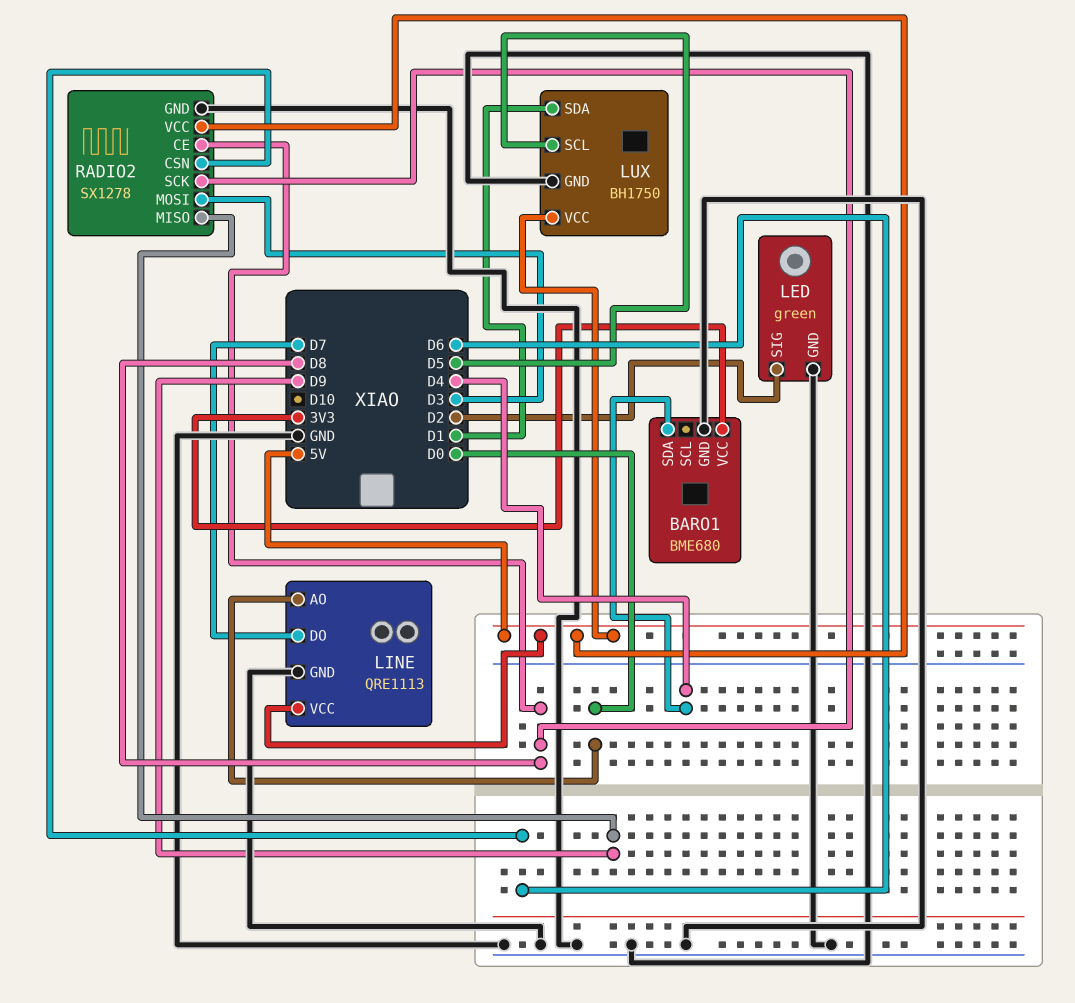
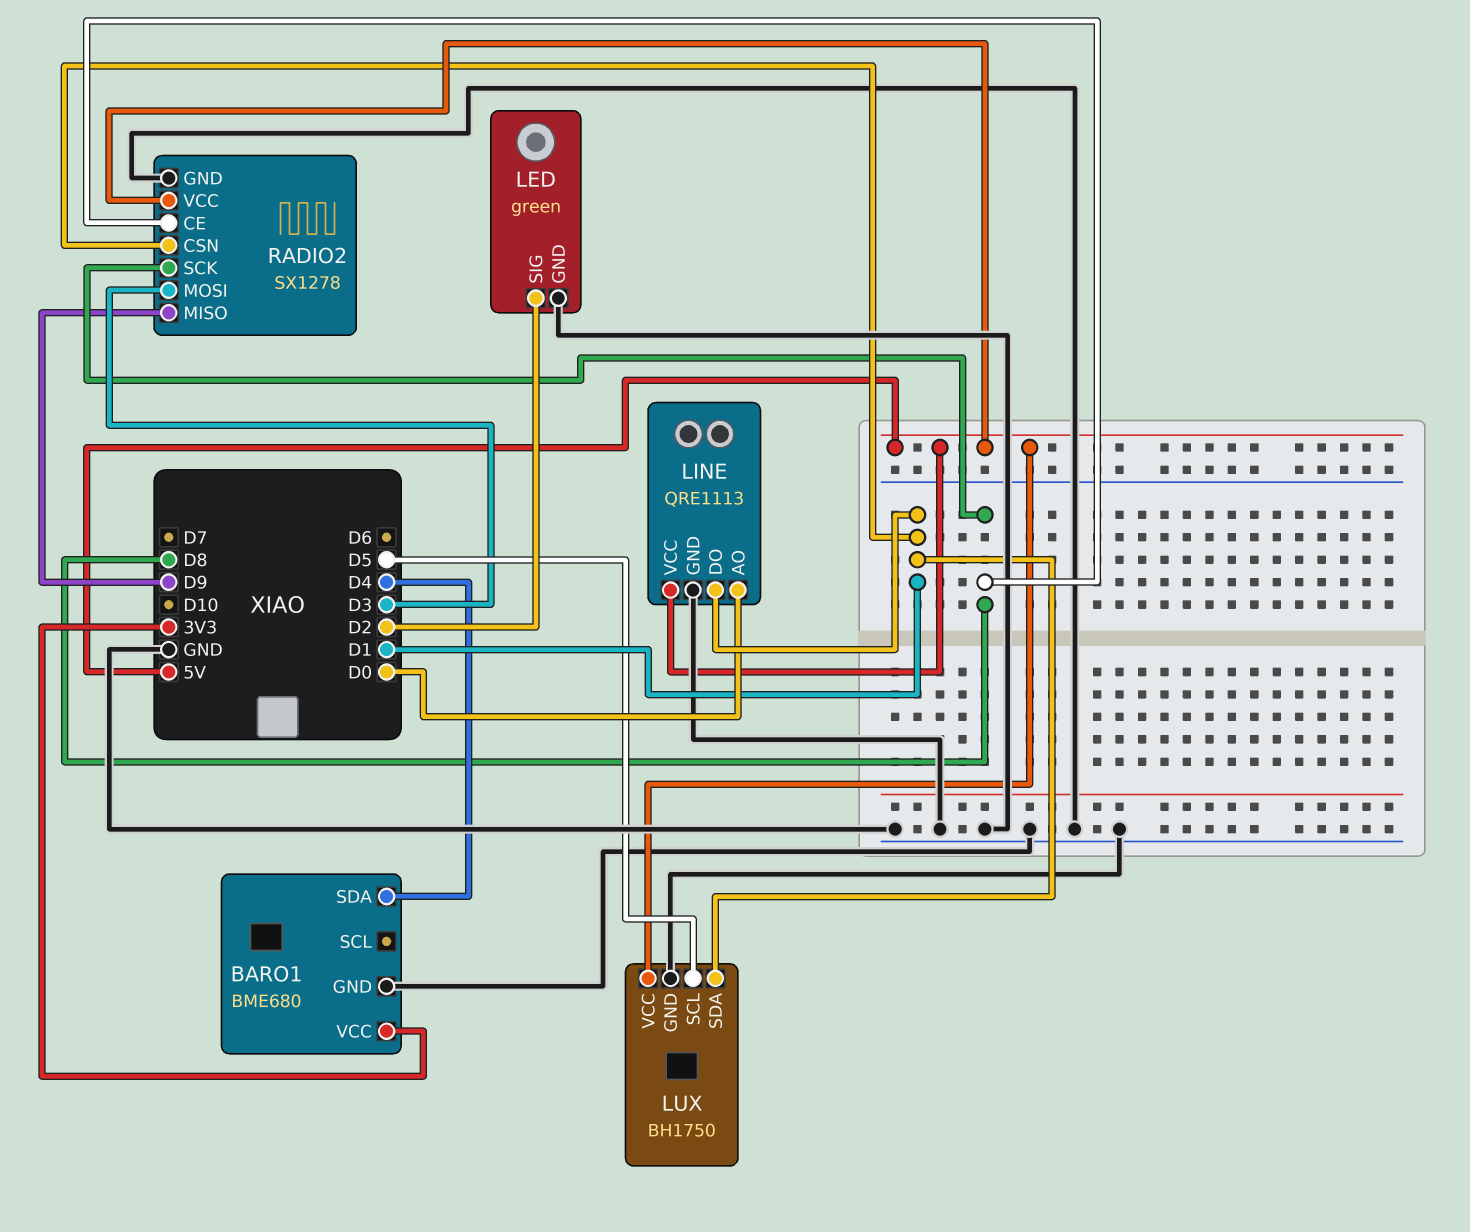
LINE pin DO: D7 -> D1
RADIO2 pin CSN: D6 -> D1

